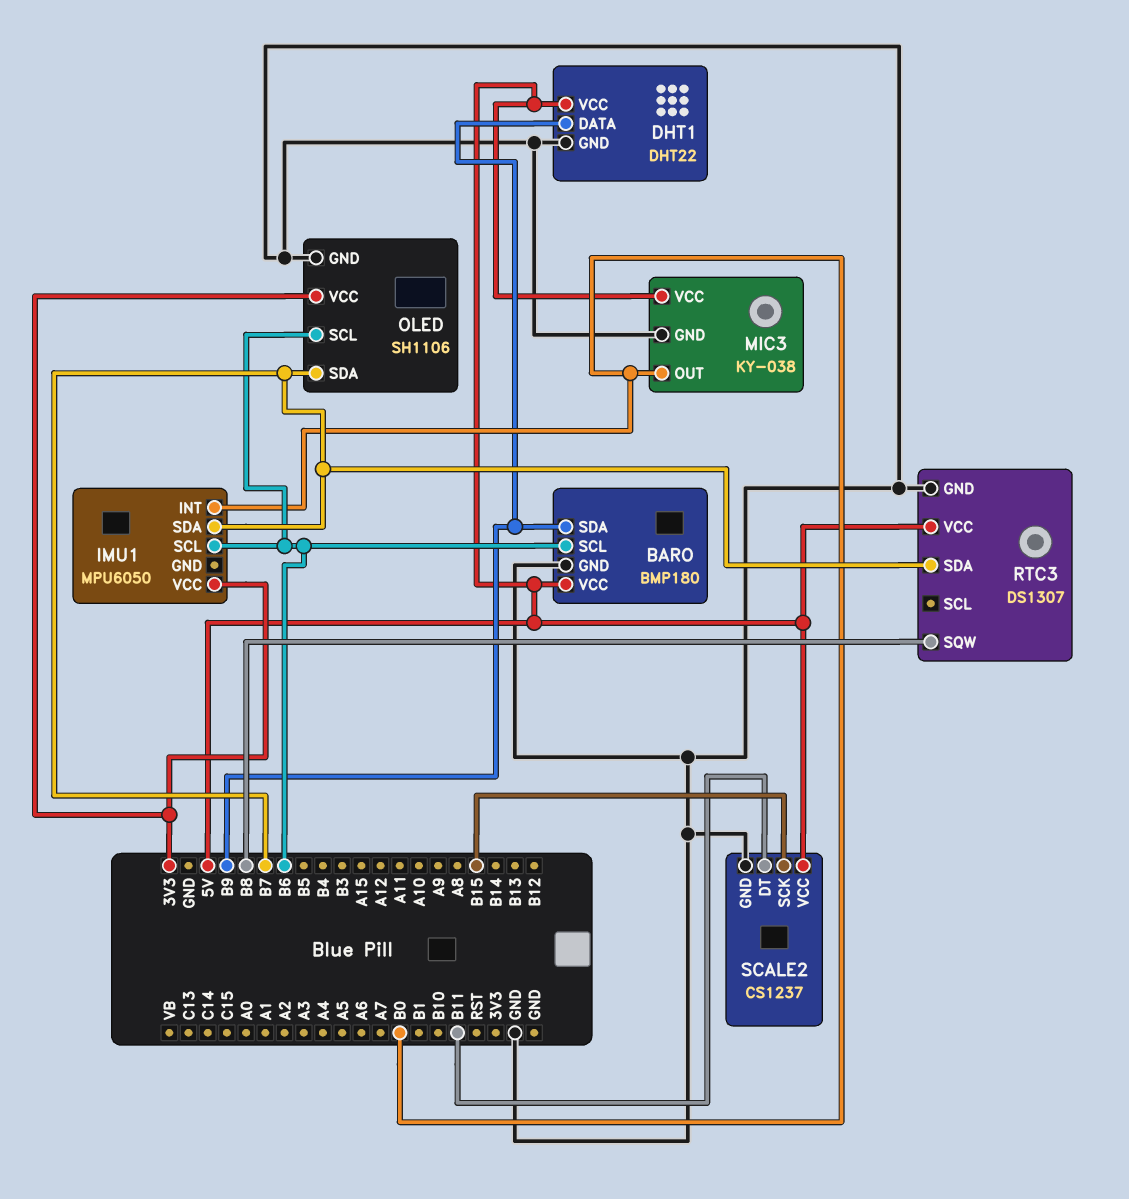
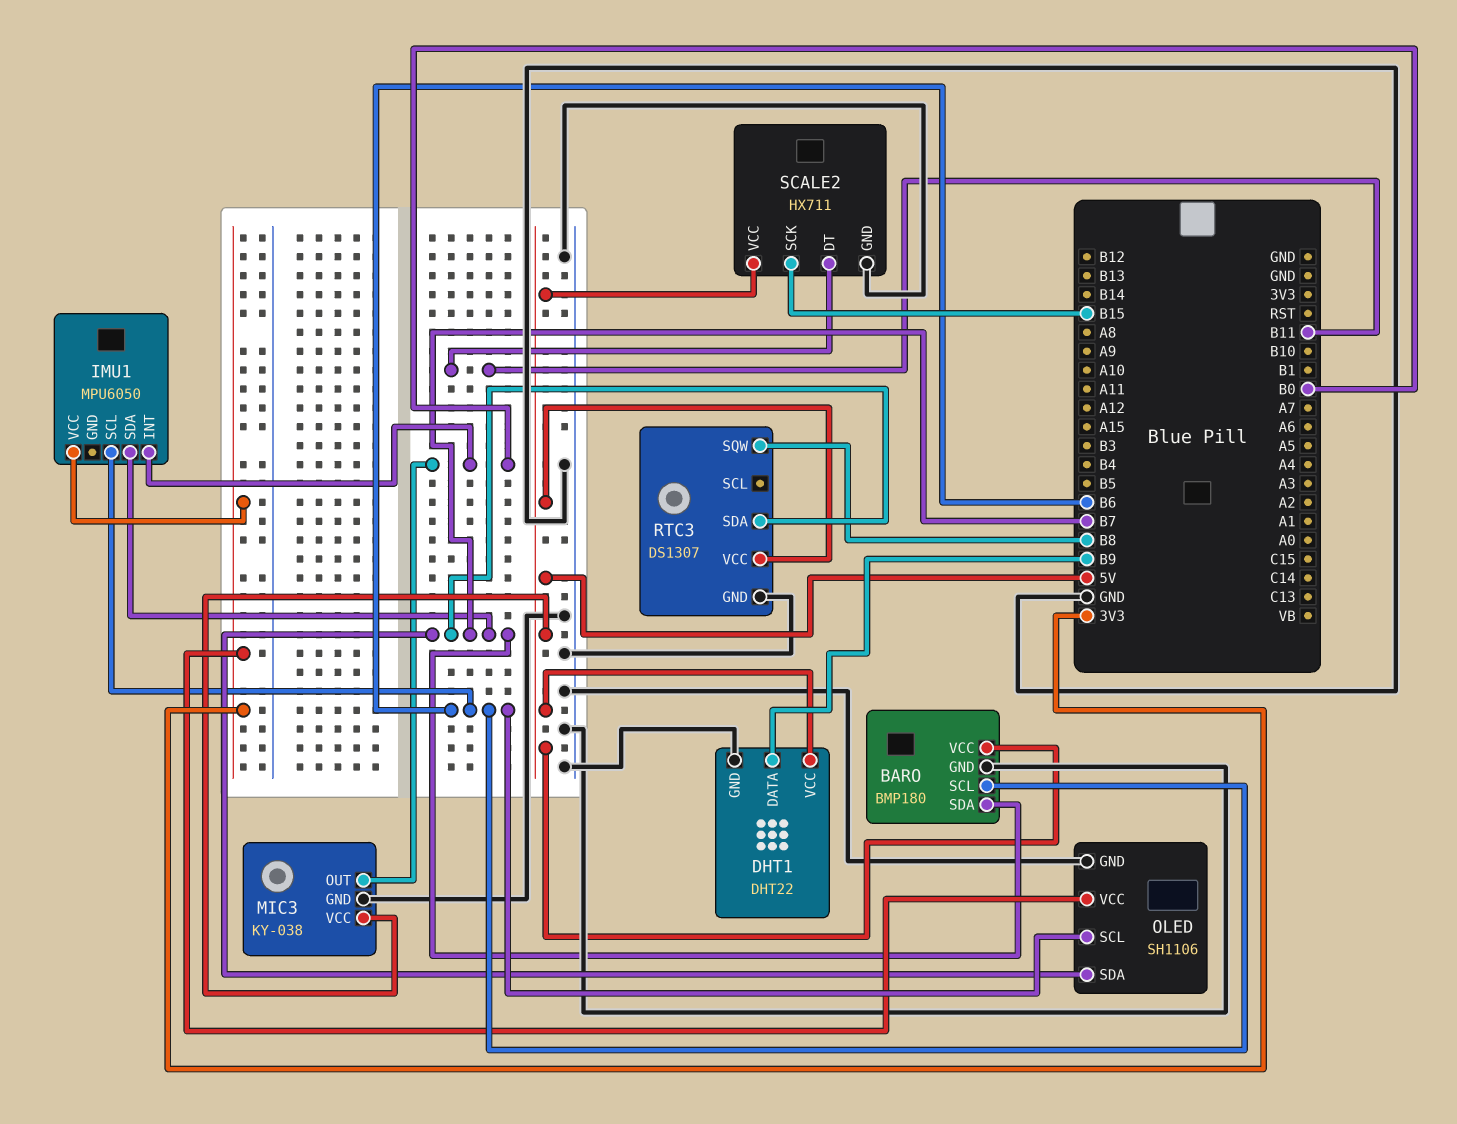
BARO pin SDA: B9 -> B7
SCALE2: CS1237 -> HX711

